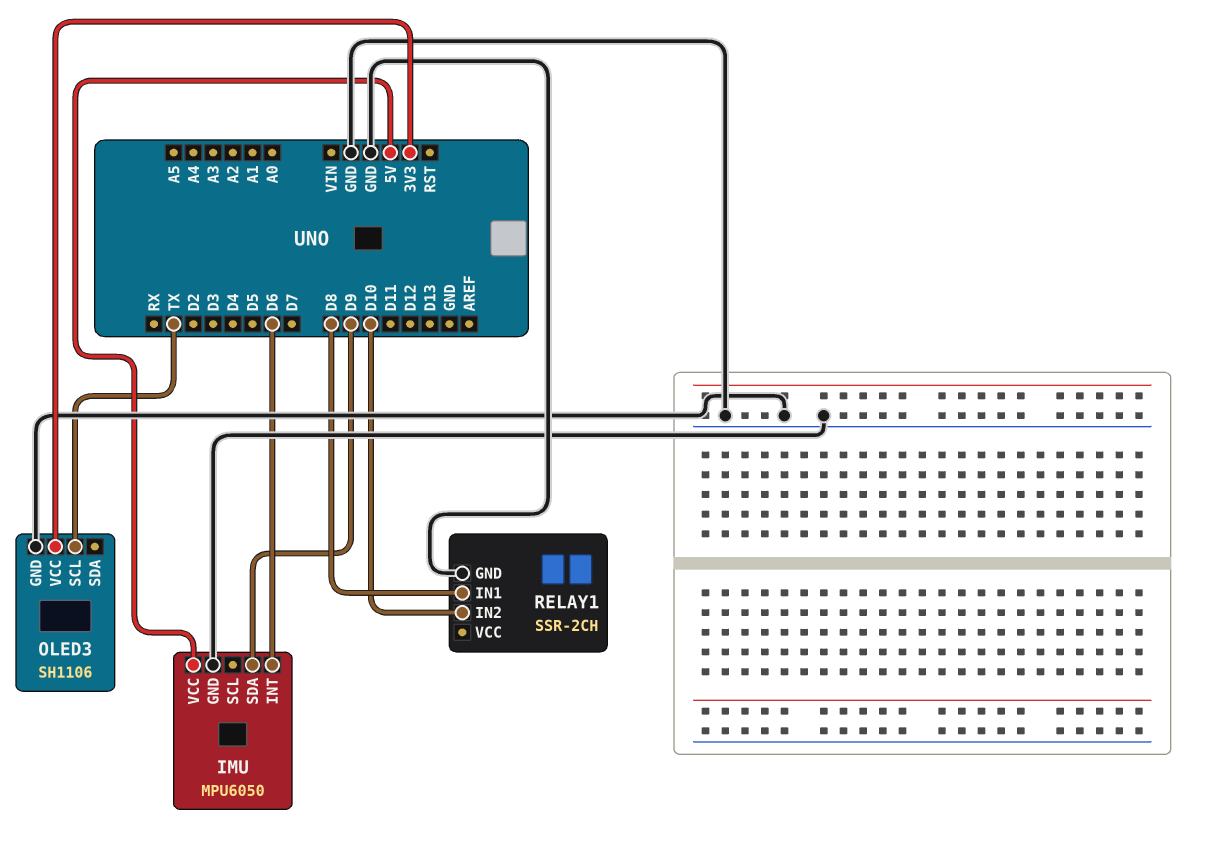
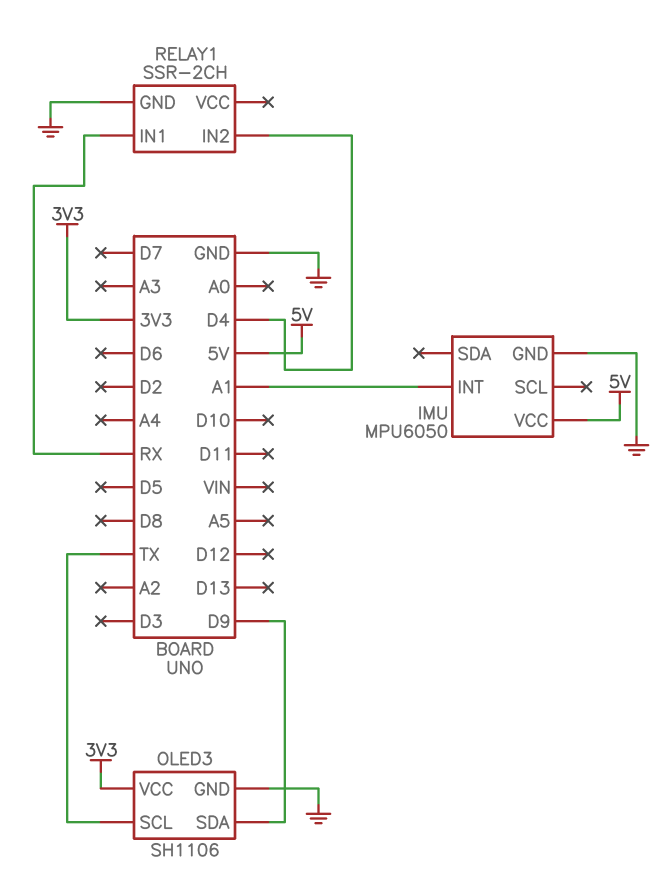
IMU pin INT: D6 -> A1
IMU pin SDA: D9 -> none
OLED3 pin SDA: none -> D9
RELAY1 pin IN1: D8 -> RX
RELAY1 pin IN2: D10 -> D4

